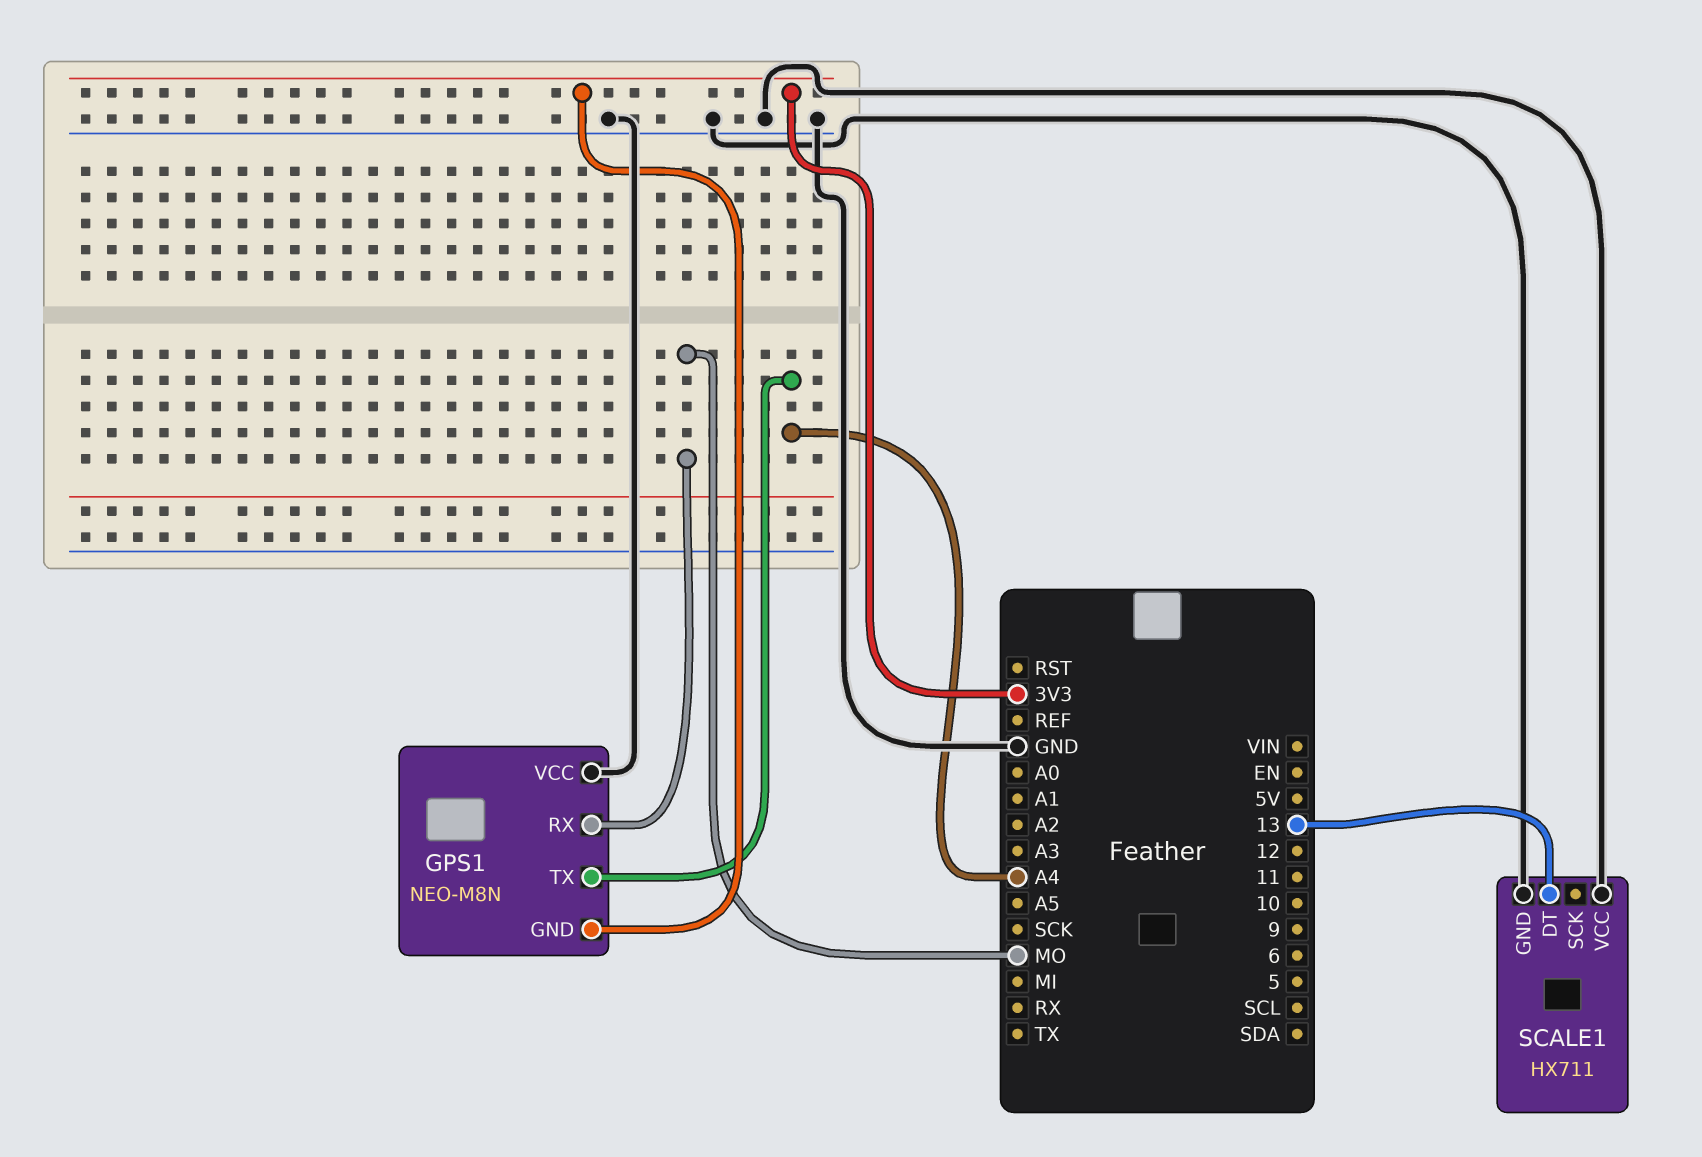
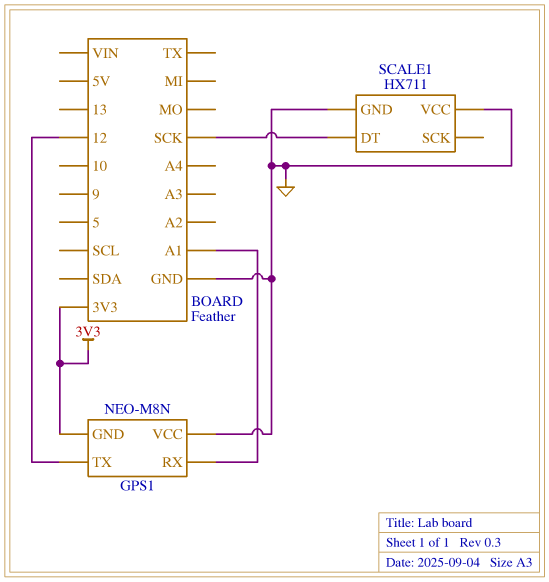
GPS1 pin RX: MO -> A1
GPS1 pin TX: A4 -> 12
SCALE1 pin DT: 13 -> SCK

